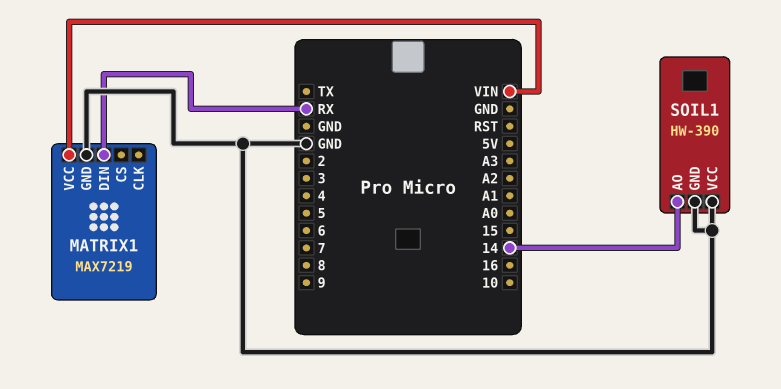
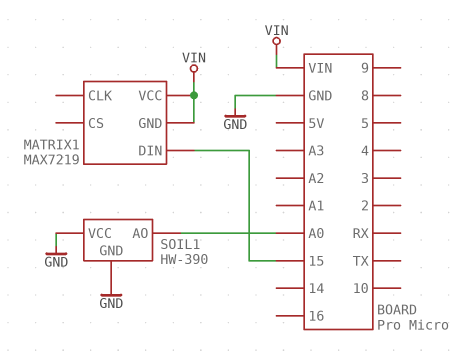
MATRIX1 pin DIN: RX -> 15
MATRIX1 pin GND: GND -> VIN
SOIL1 pin AO: 14 -> A0

